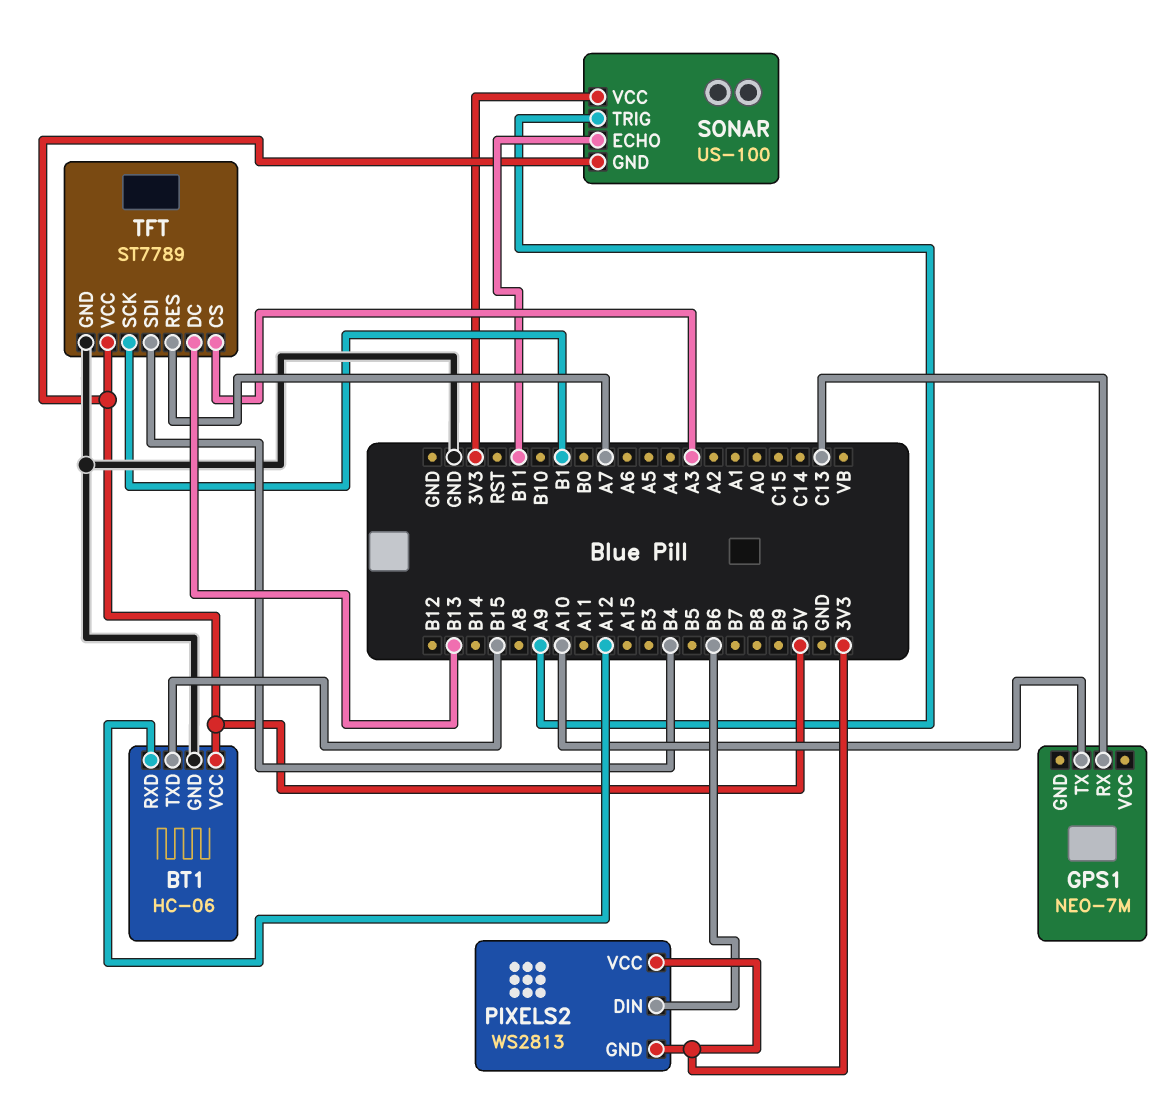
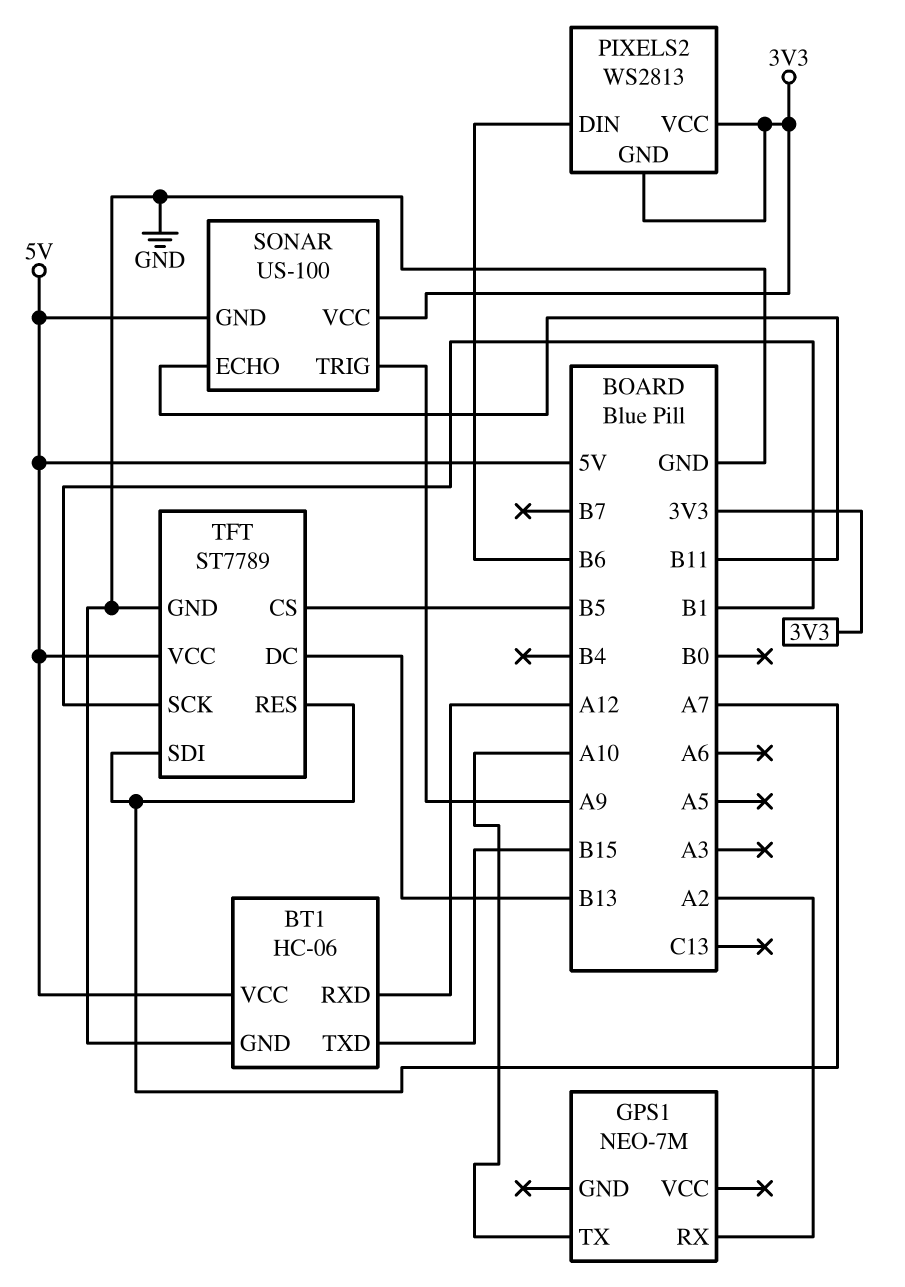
GPS1 pin RX: C13 -> A2
TFT pin CS: A3 -> B5
TFT pin SDI: B4 -> A7

